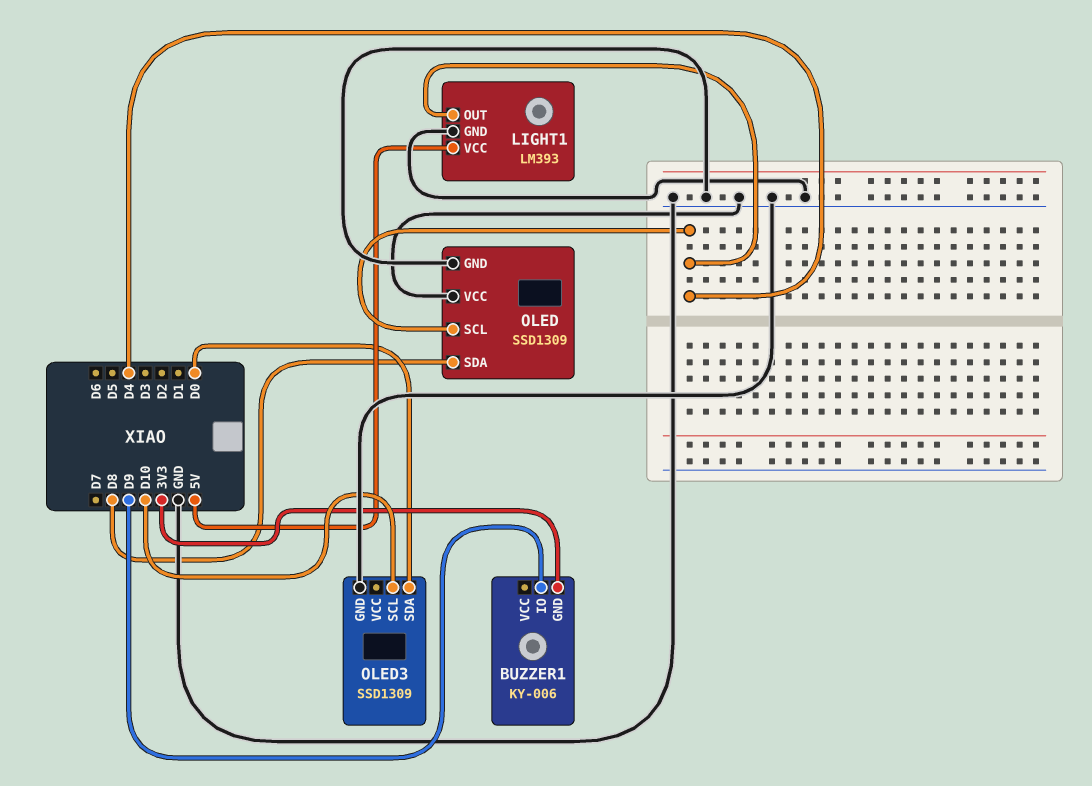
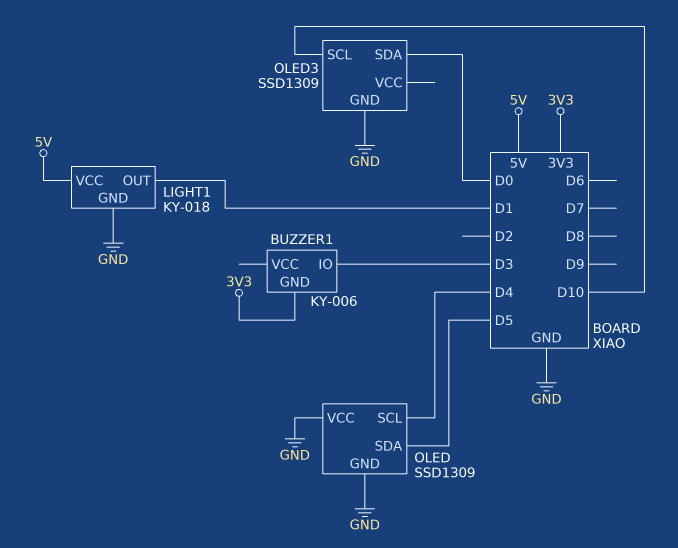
BUZZER1 pin IO: D9 -> D3
LIGHT1: LM393 -> KY-018
LIGHT1 pin OUT: D4 -> D1
OLED pin SDA: D8 -> D5

